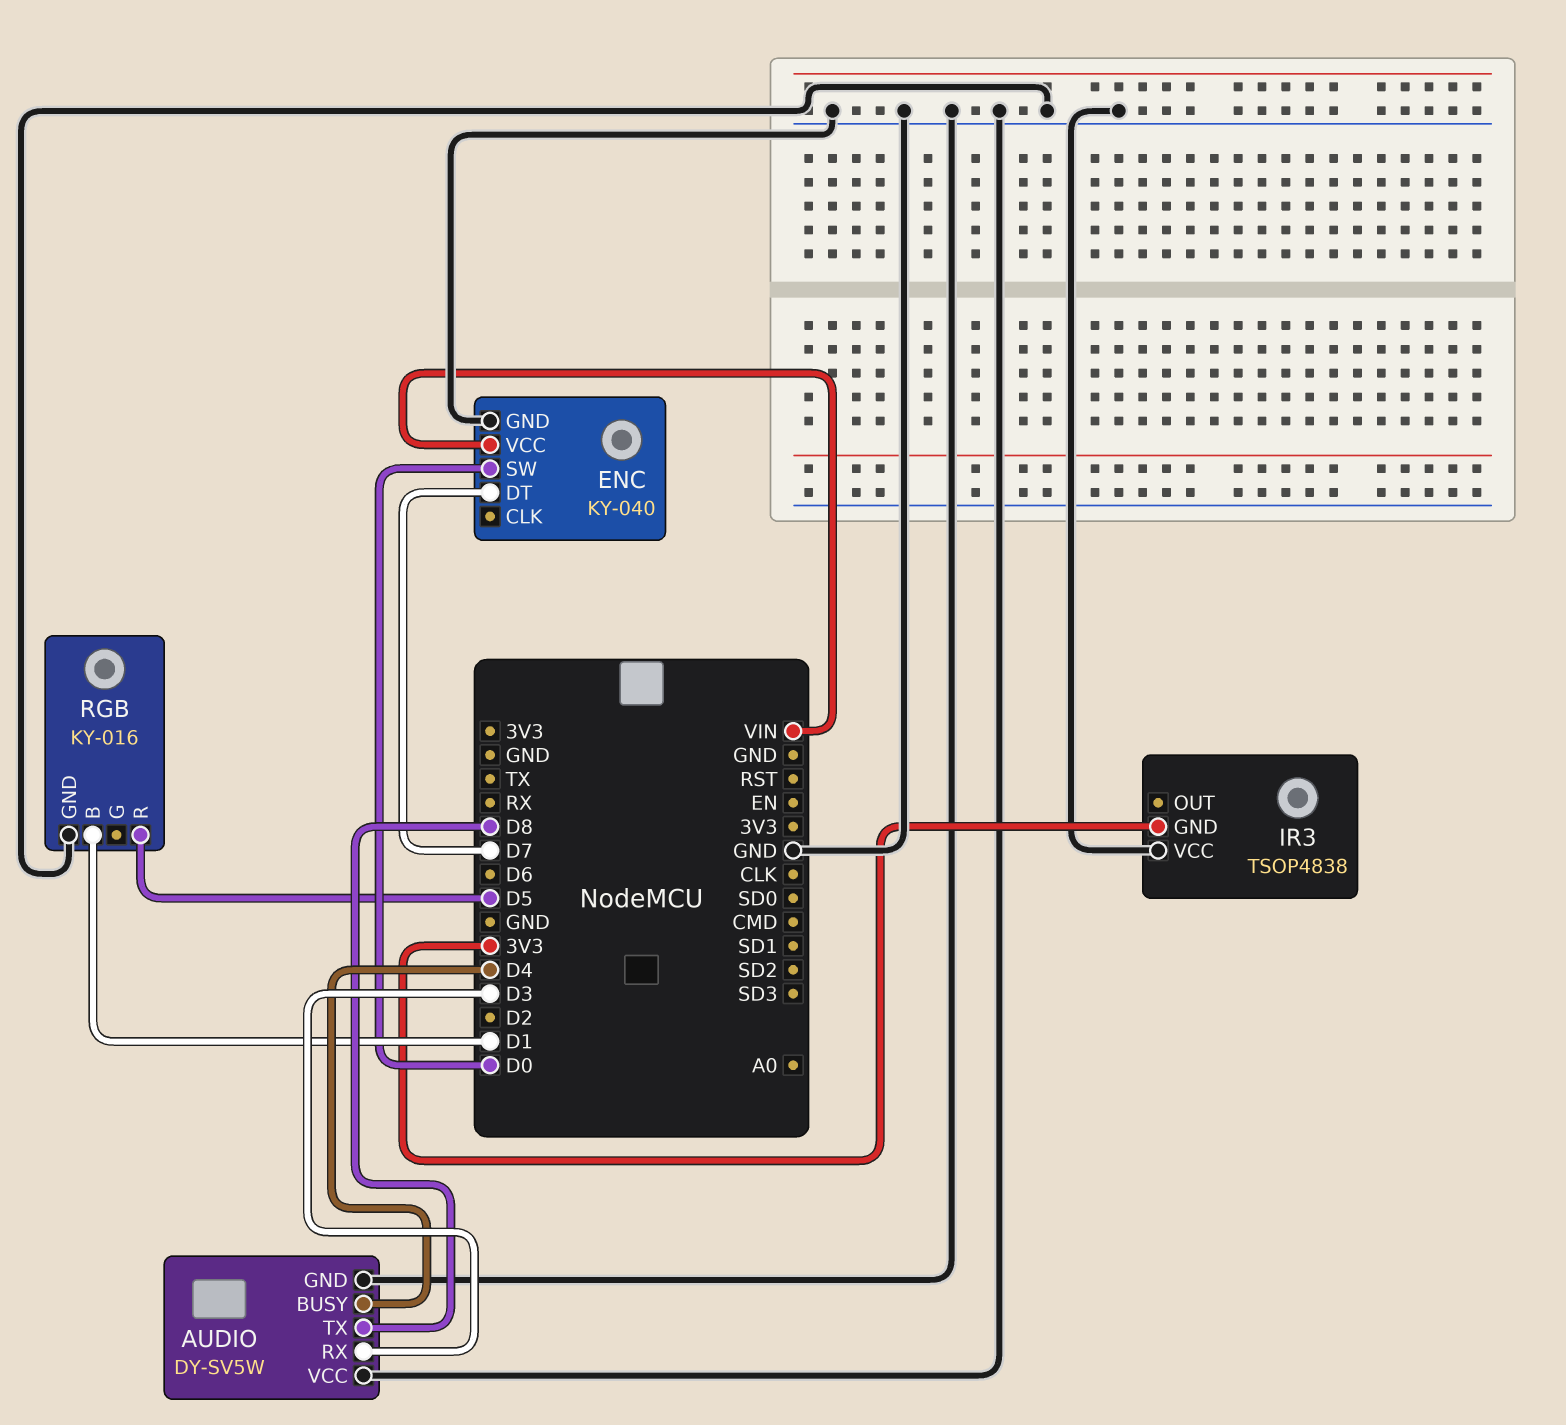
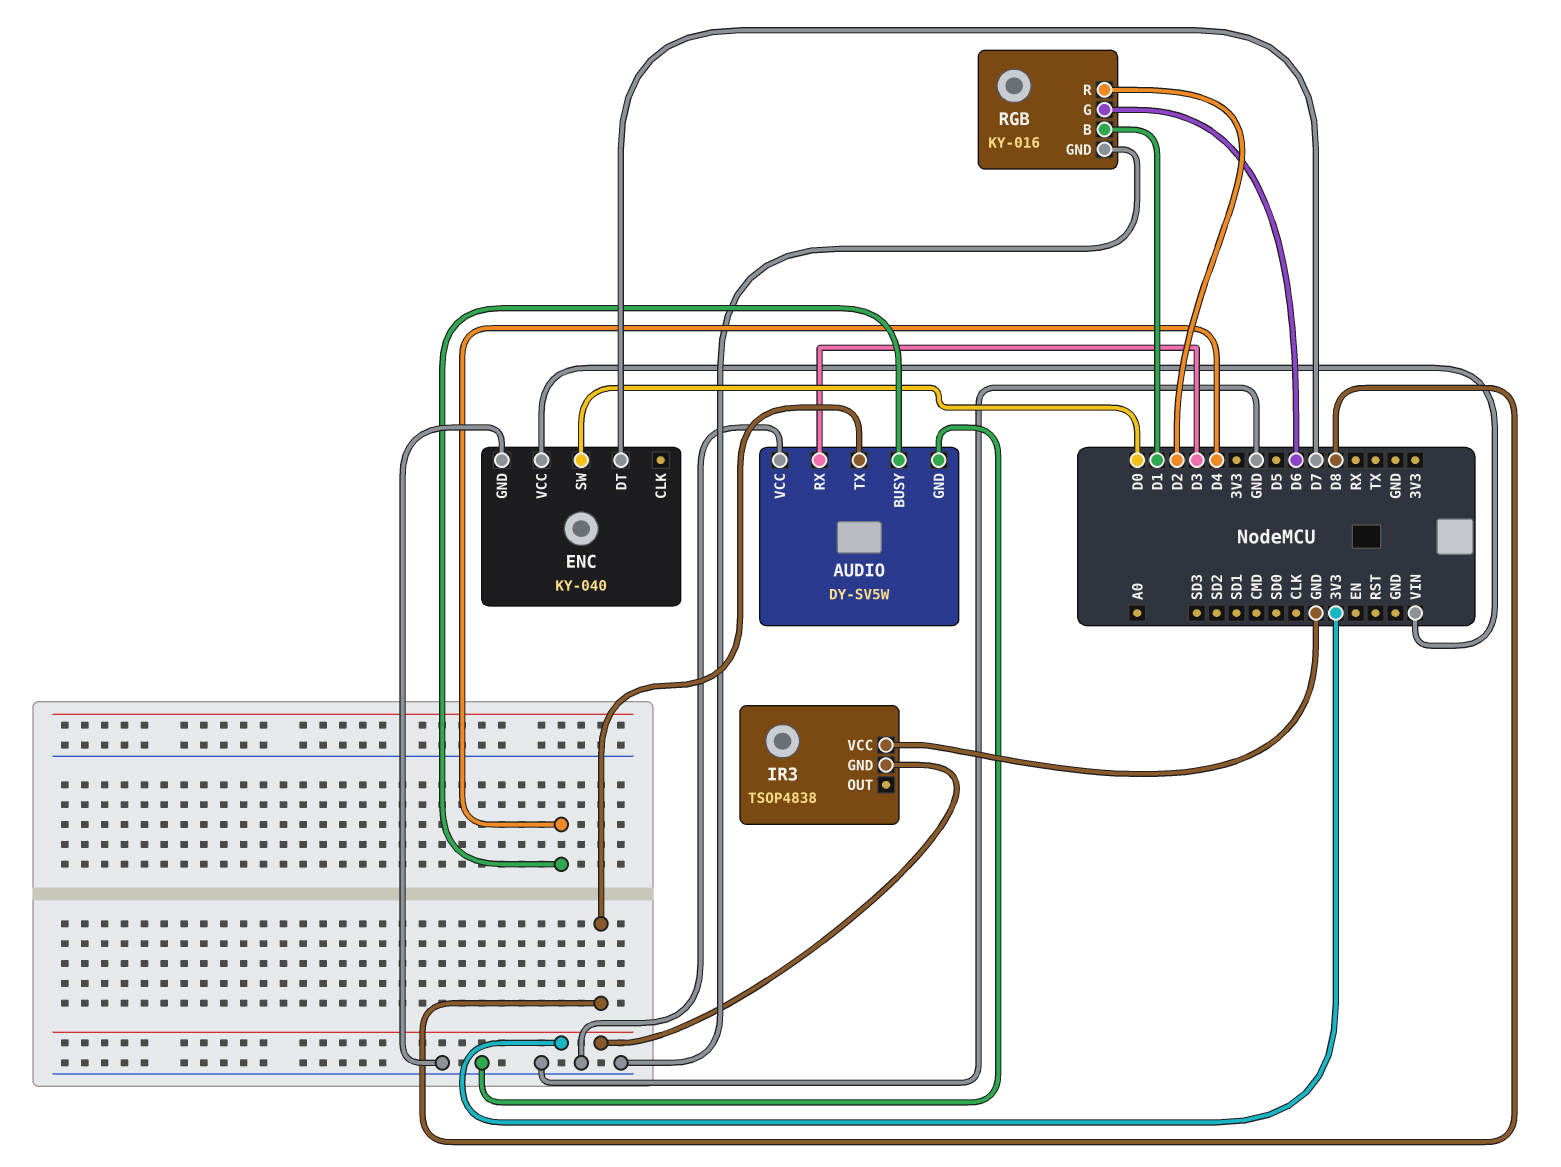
RGB pin G: none -> D6
RGB pin R: D5 -> D2

